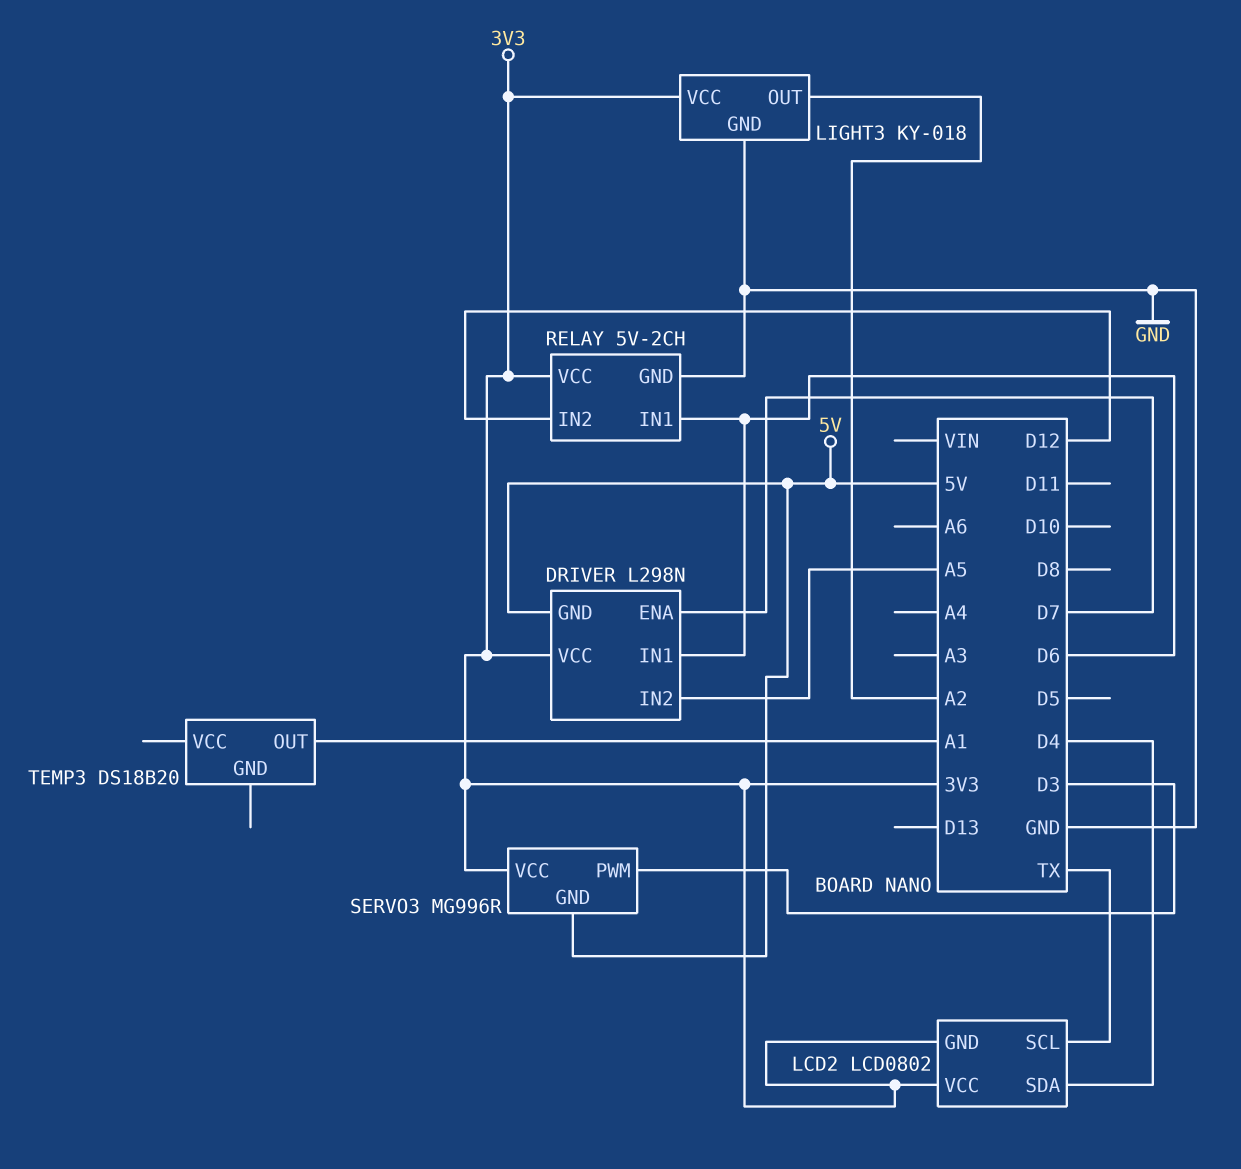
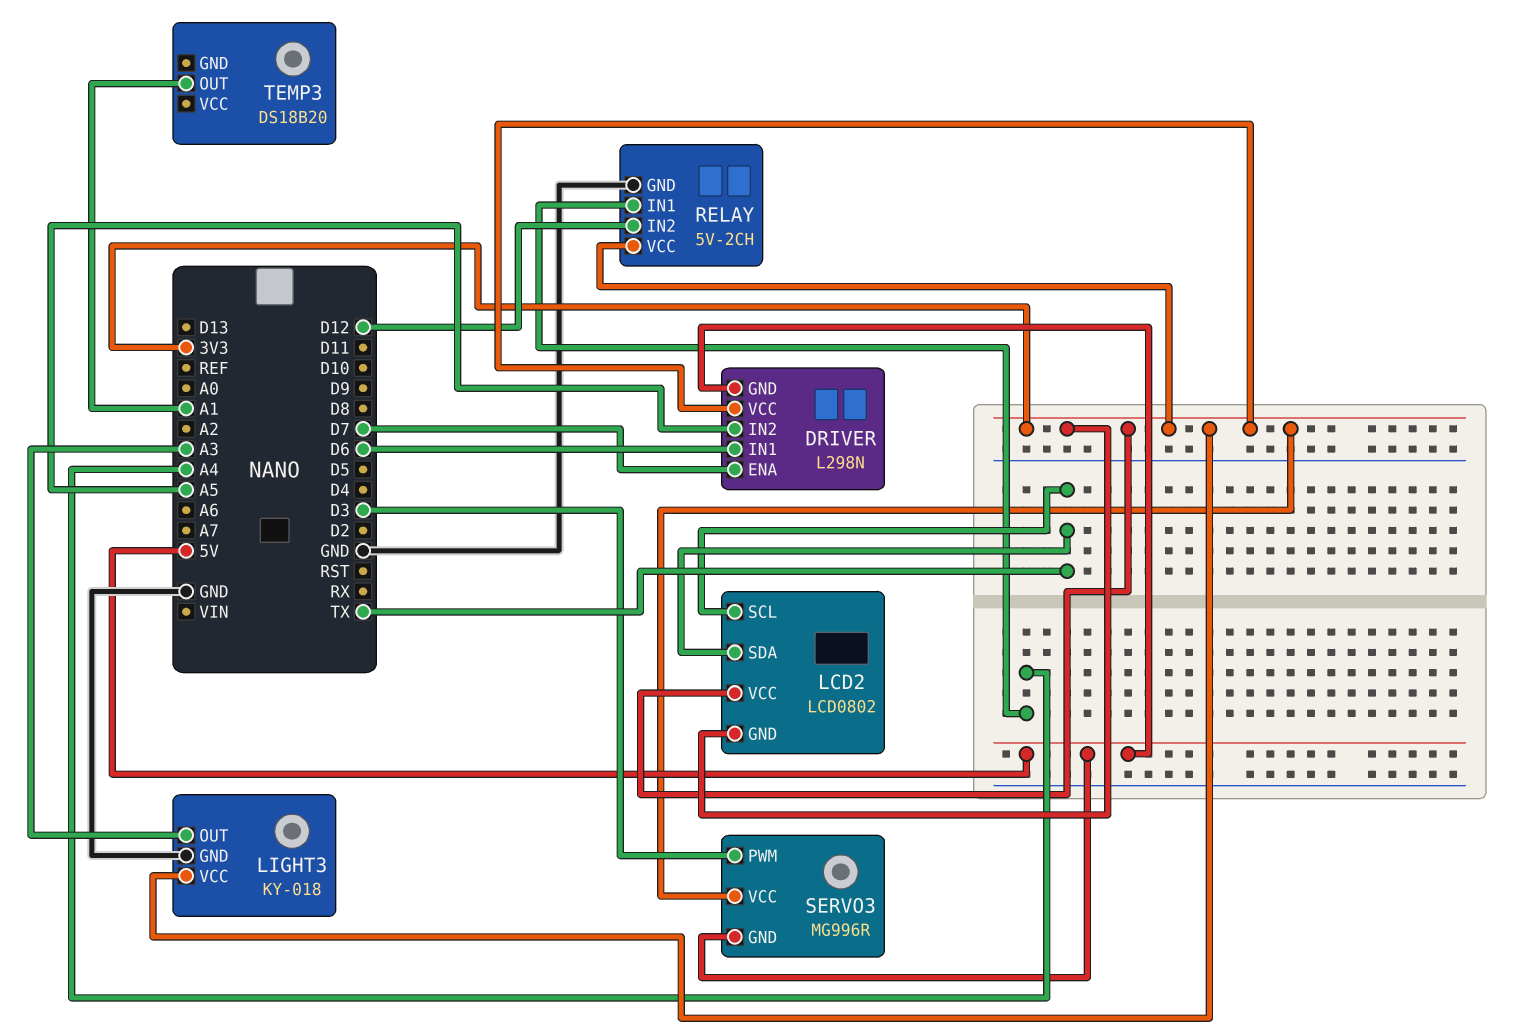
LCD2 pin SDA: D4 -> TX
LIGHT3 pin OUT: A2 -> A3
RELAY pin IN1: D6 -> A4

